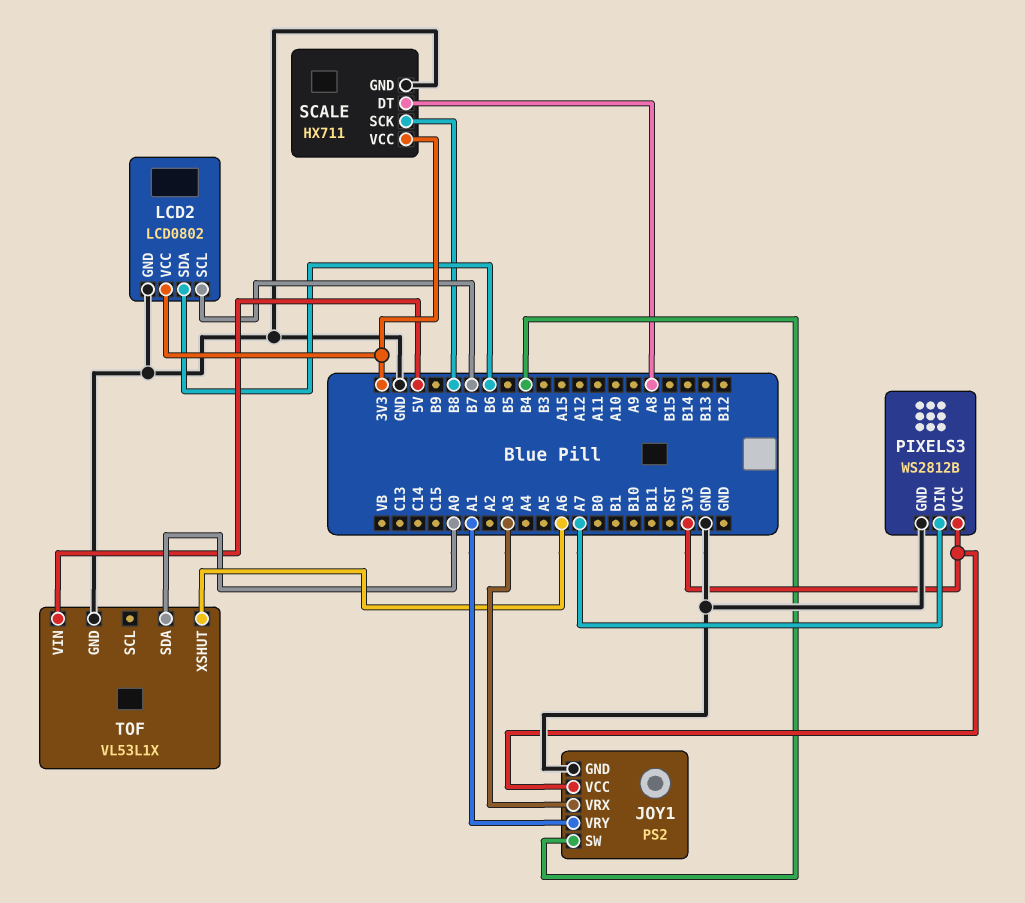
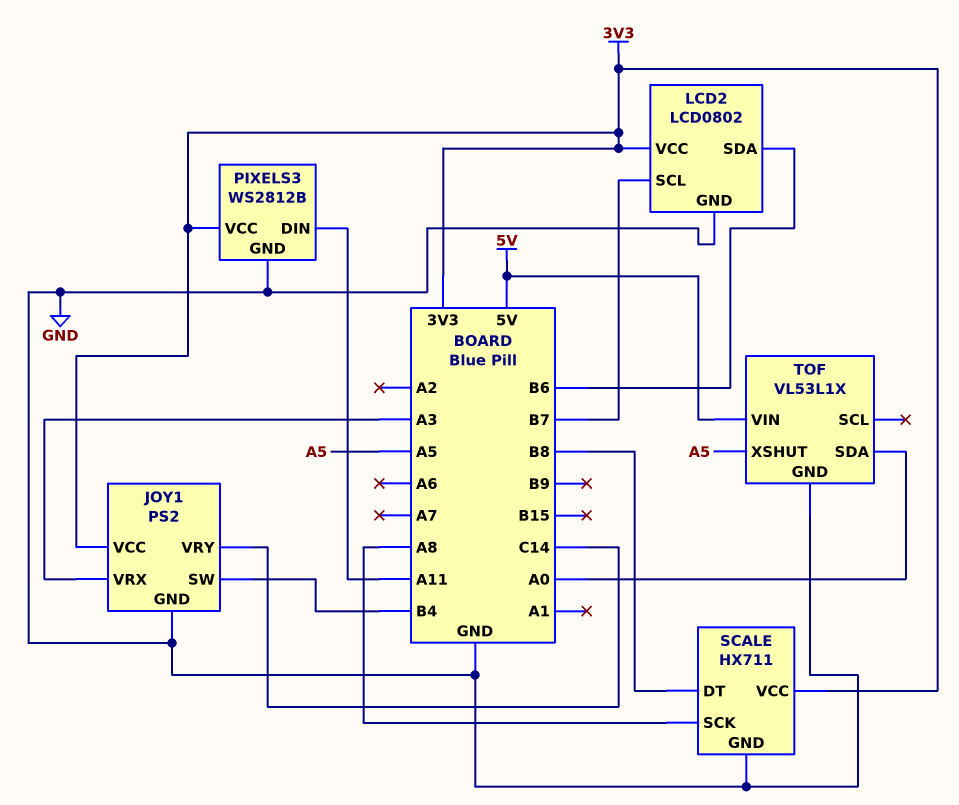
JOY1 pin VRY: A1 -> C14
PIXELS3 pin DIN: A7 -> A11
SCALE pin DT: A8 -> B8
SCALE pin SCK: B8 -> A8
TOF pin XSHUT: A6 -> A5

